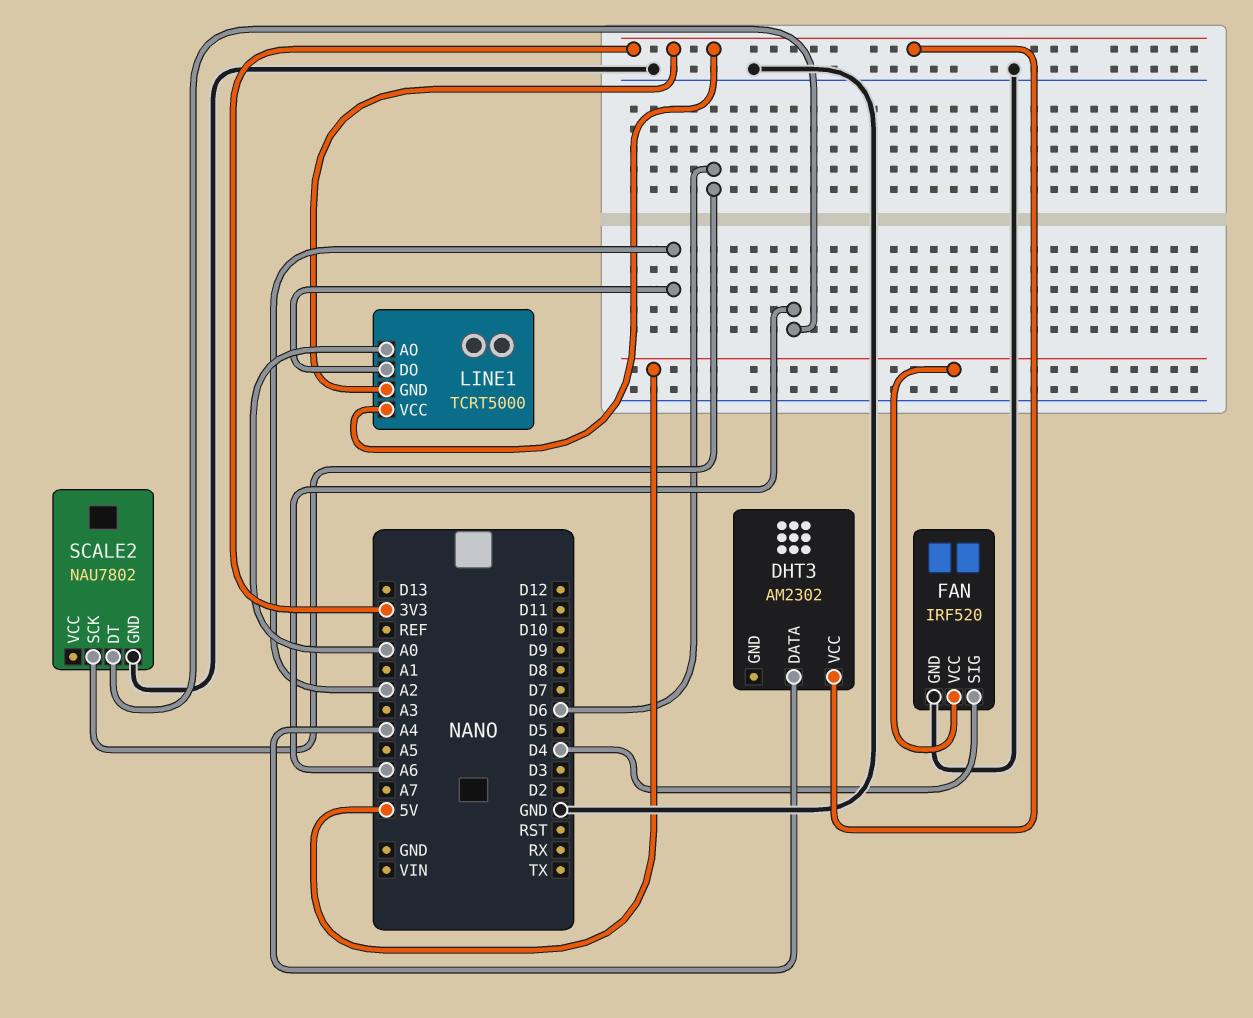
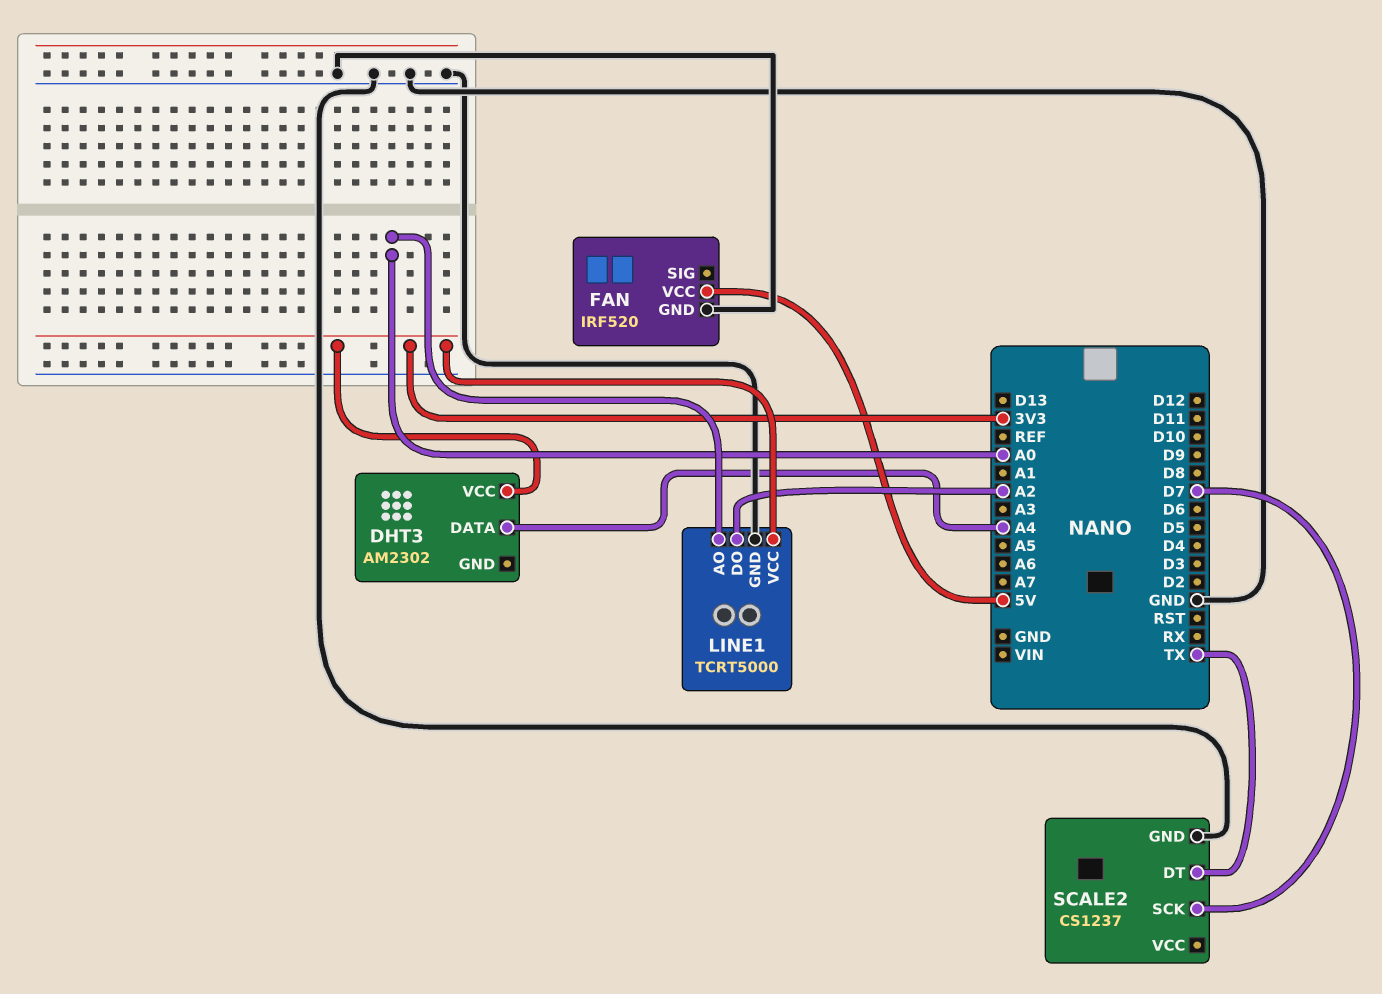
FAN pin SIG: D4 -> none
LINE1 pin GND: 3V3 -> GND
SCALE2: NAU7802 -> CS1237
SCALE2 pin DT: A6 -> TX
SCALE2 pin SCK: D6 -> D7

